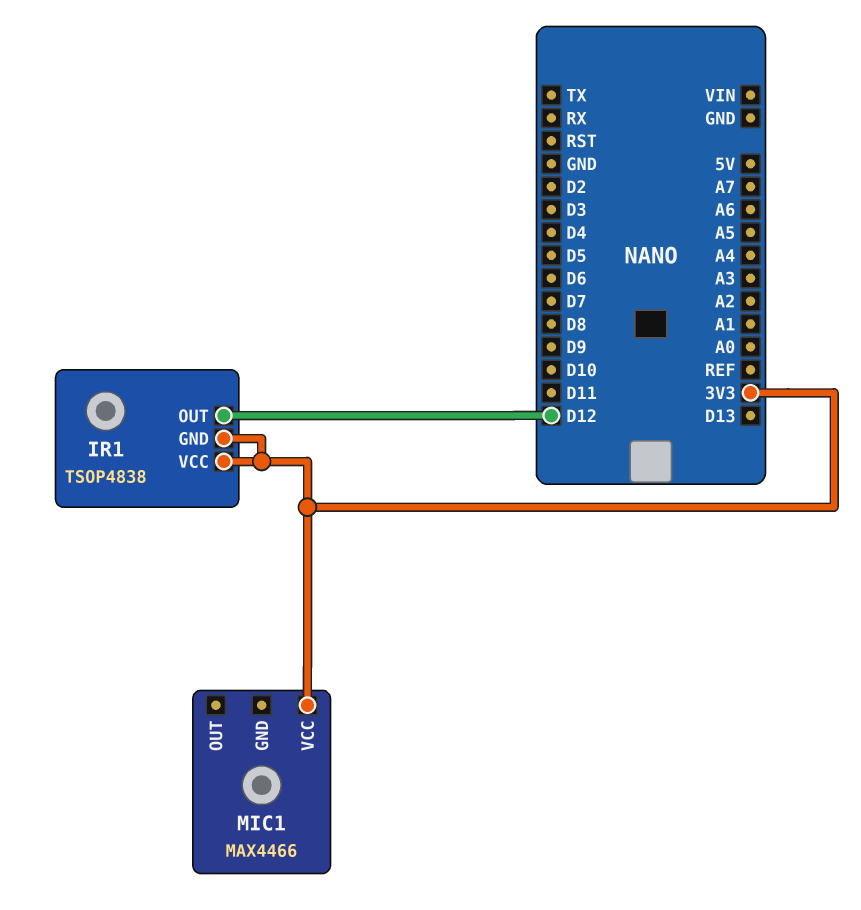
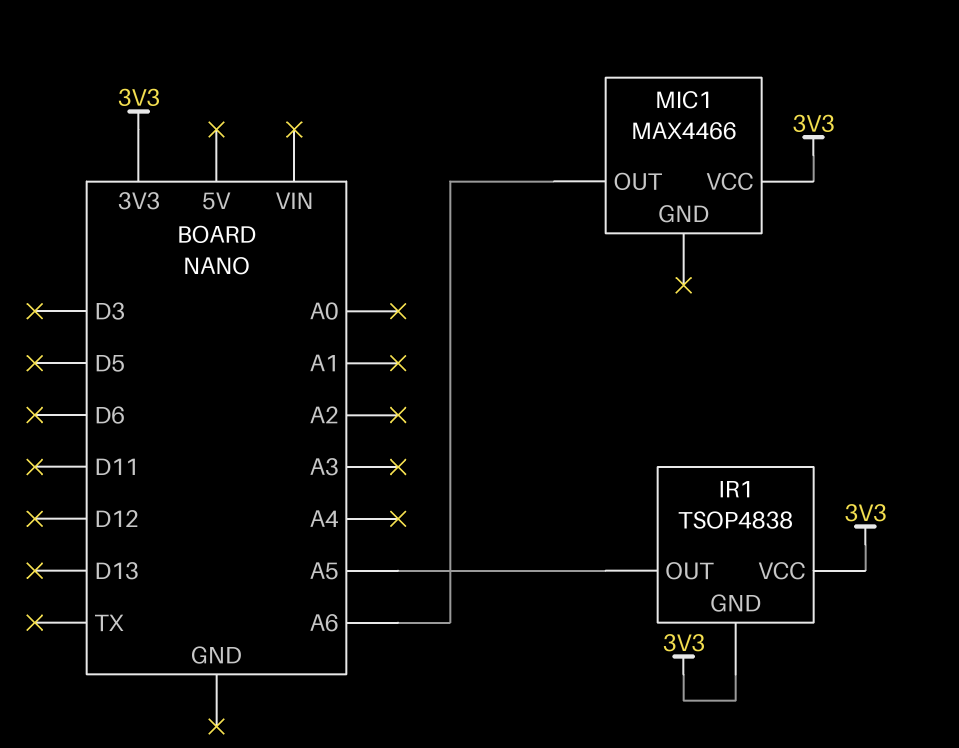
IR1 pin OUT: D12 -> A5
MIC1 pin OUT: none -> A6

